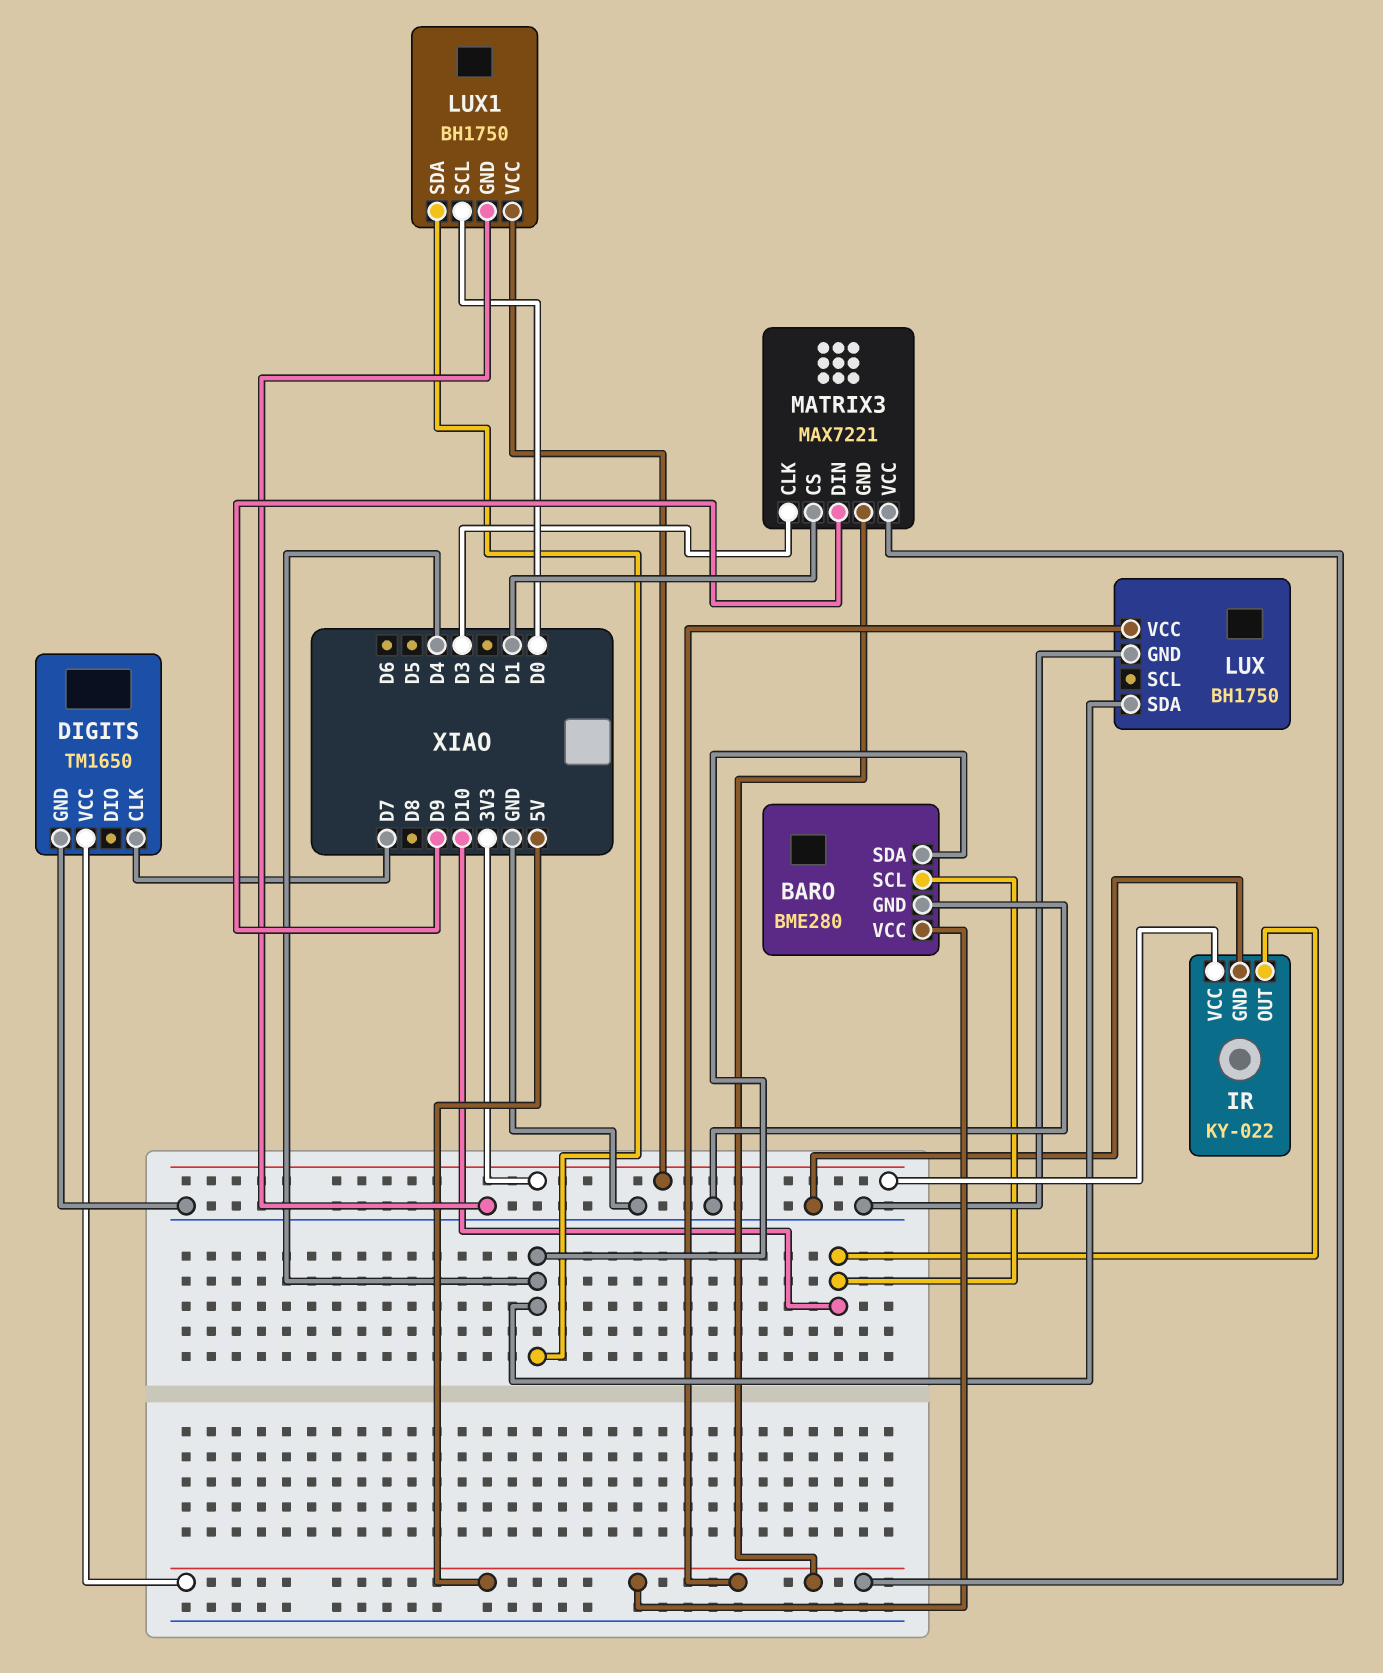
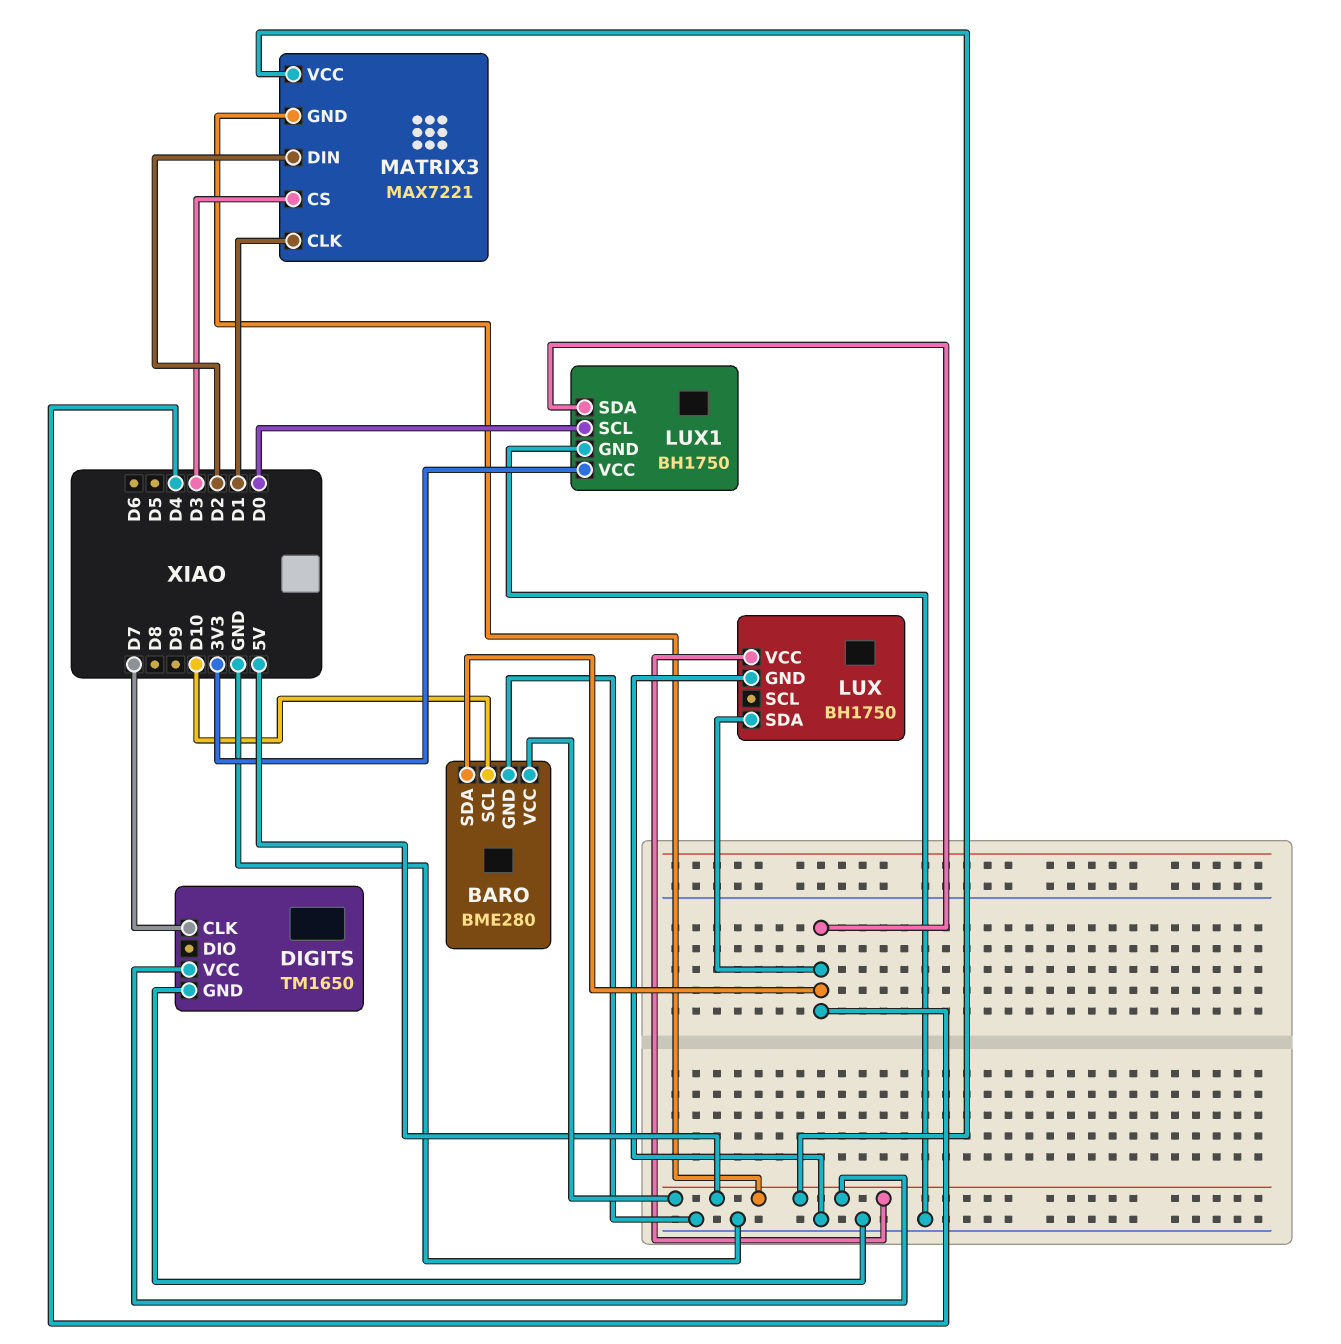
IR: KY-022 -> none
IR pin GND: GND -> none
IR pin OUT: D10 -> none
IR pin VCC: 3V3 -> none
MATRIX3 pin CLK: D3 -> D1
MATRIX3 pin CS: D1 -> D3
MATRIX3 pin DIN: D9 -> D2

